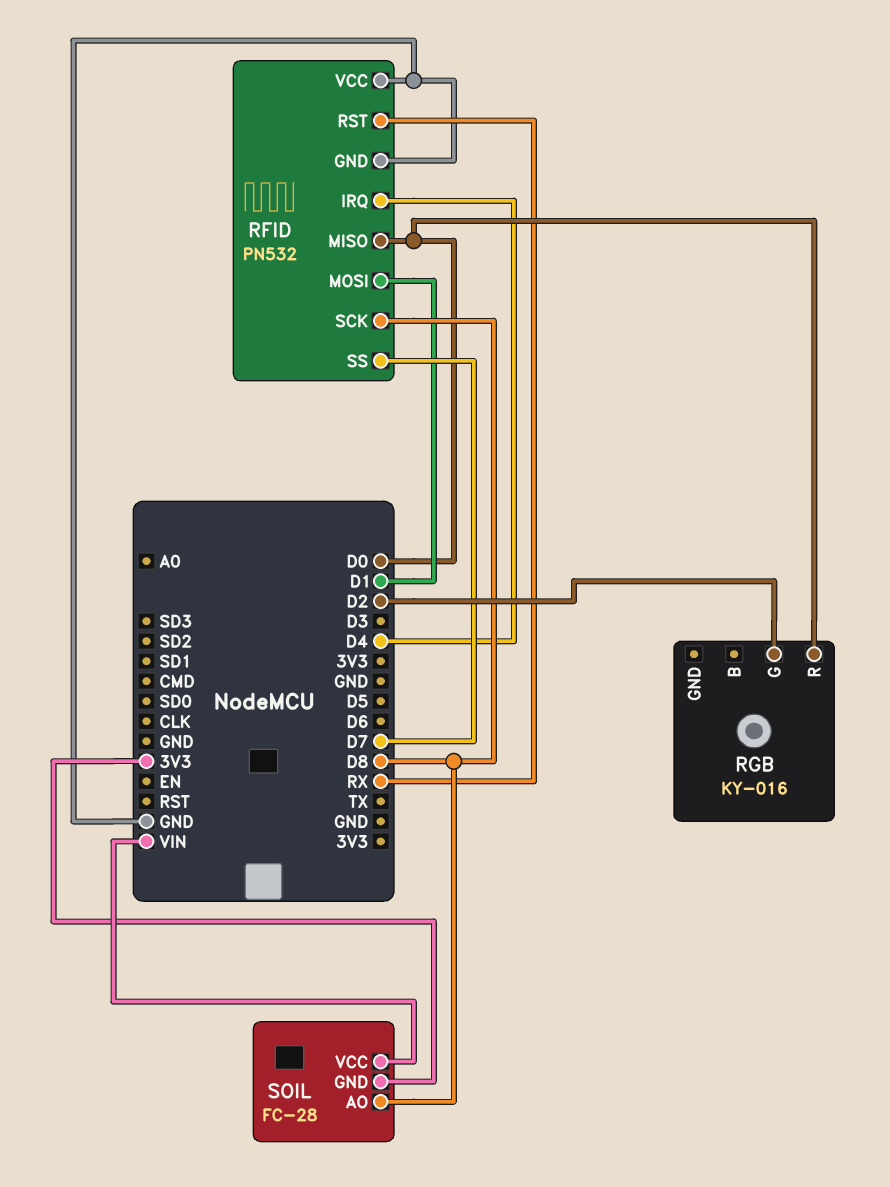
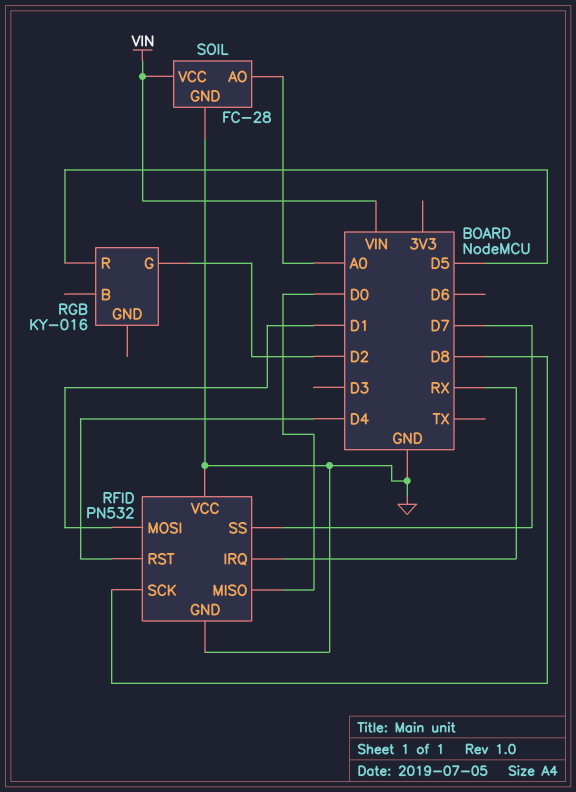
RFID pin IRQ: D4 -> RX
RFID pin RST: RX -> D4
RGB pin R: D0 -> D5
SOIL pin AO: D8 -> A0
SOIL pin GND: 3V3 -> GND

